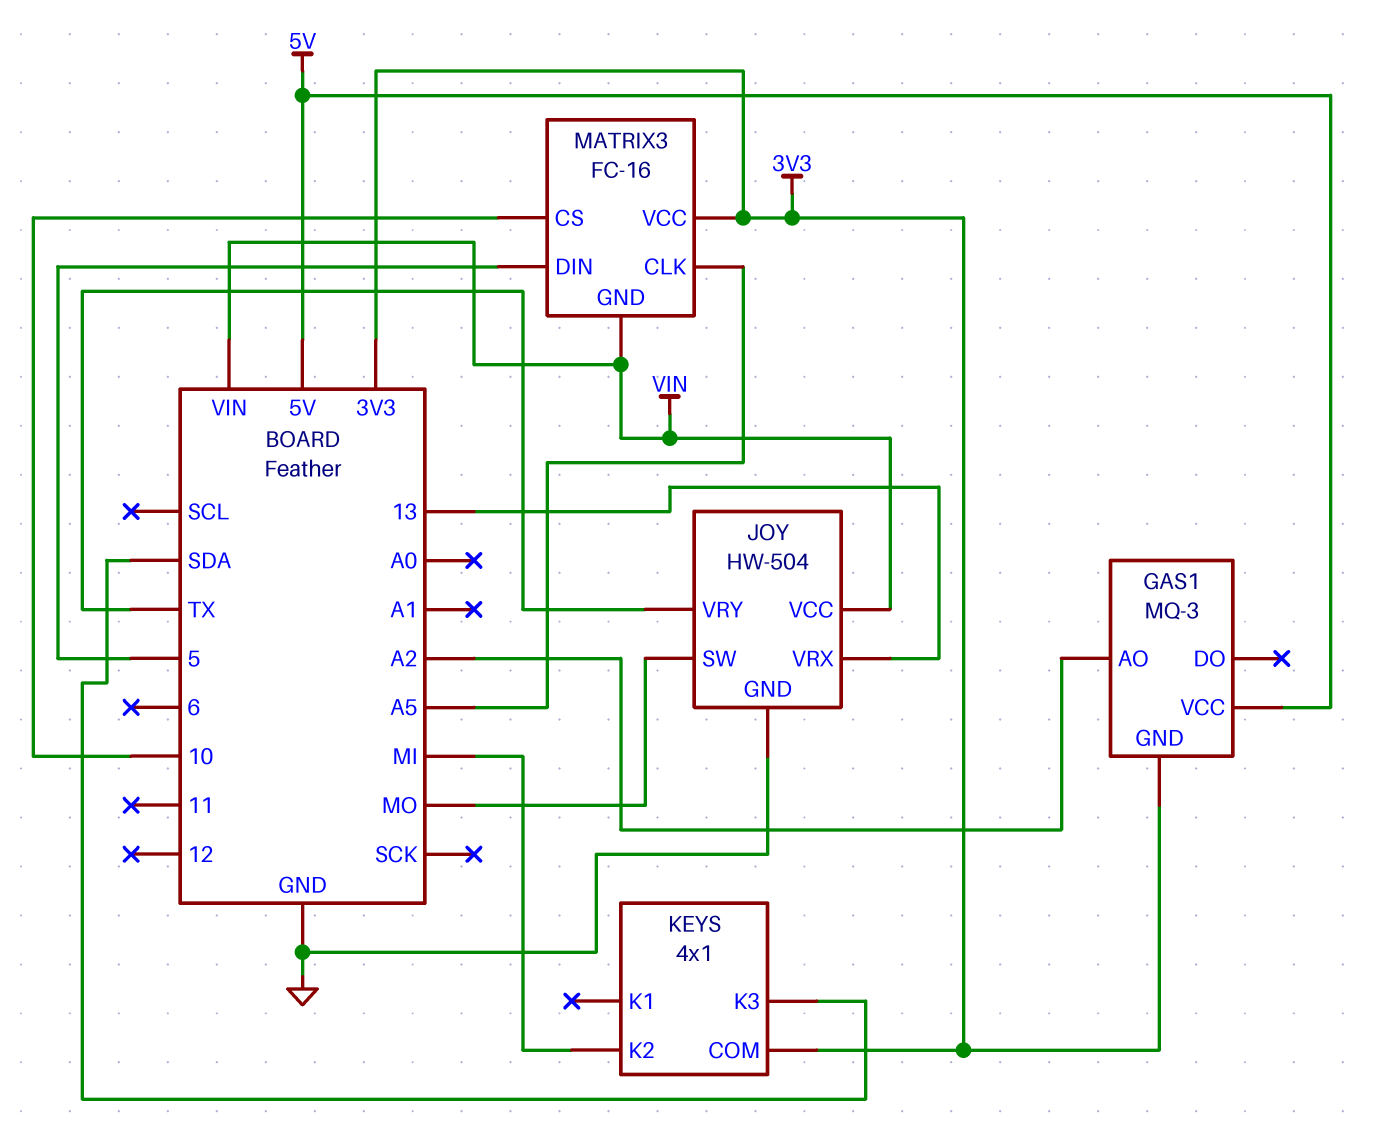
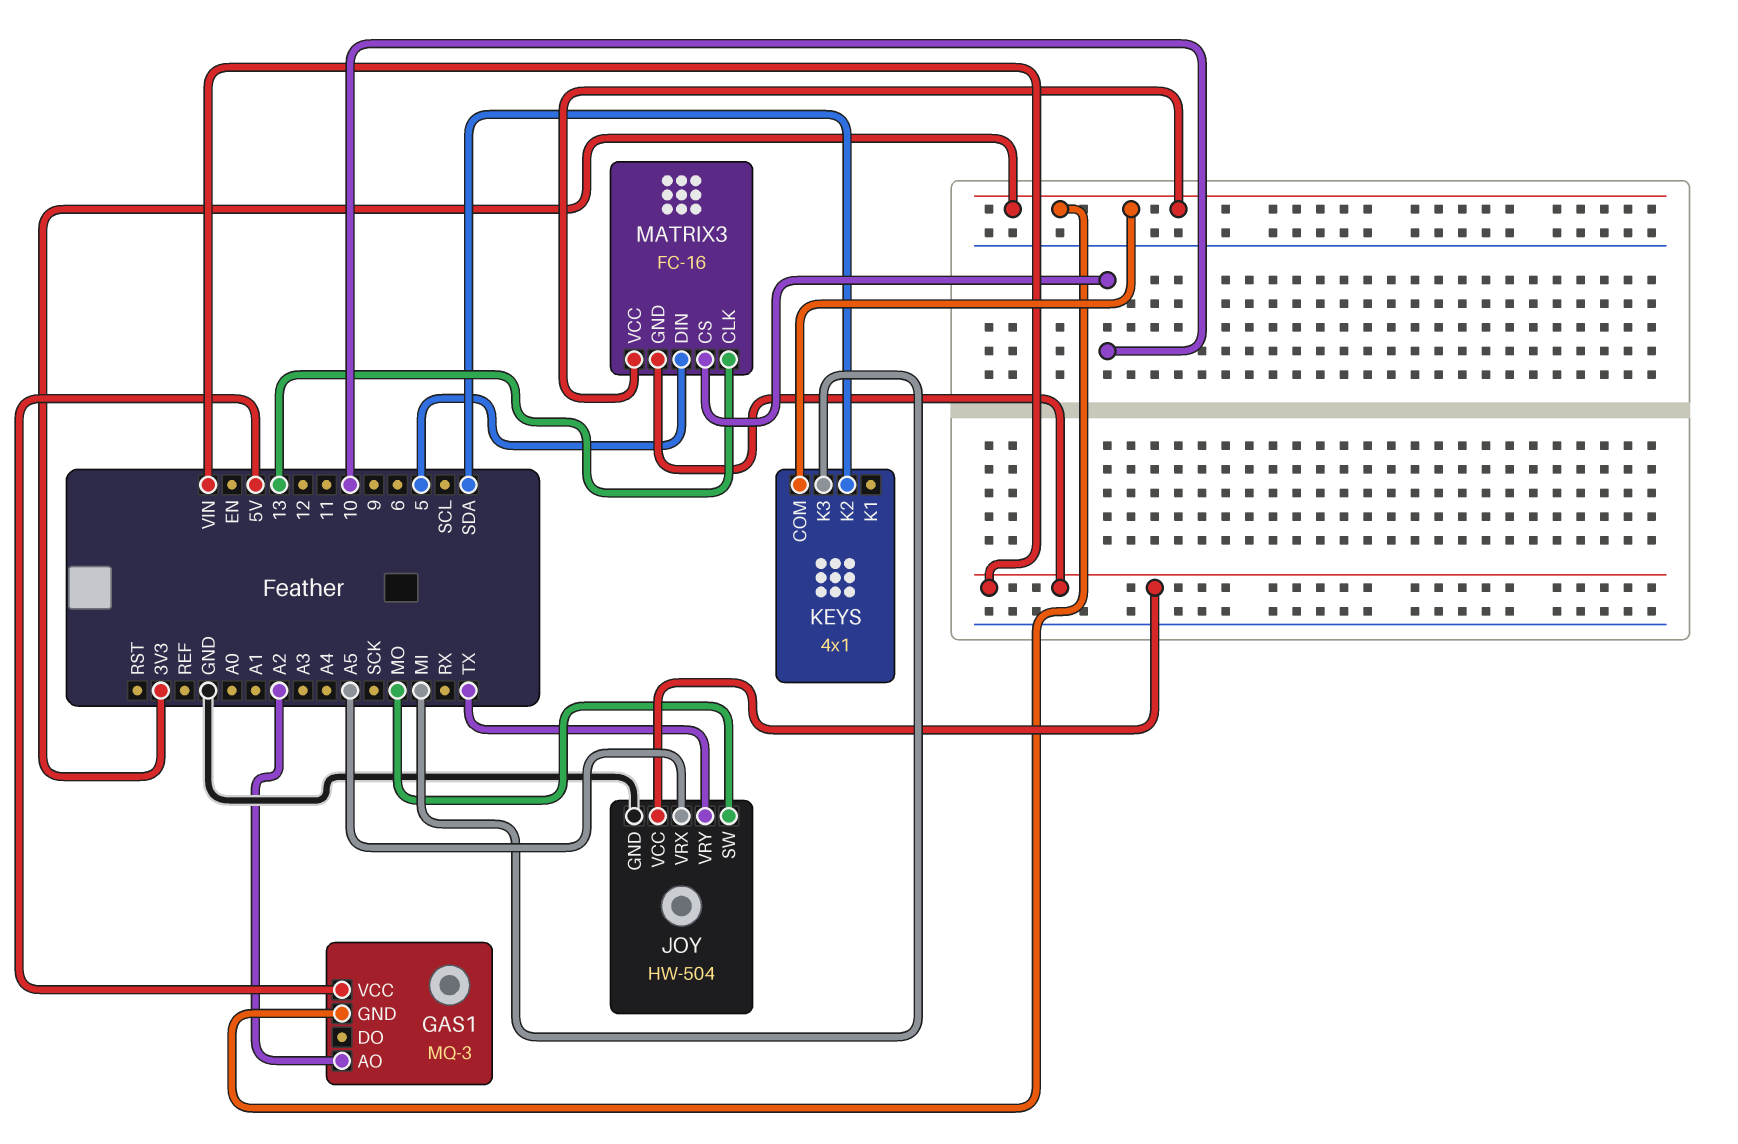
JOY pin VRX: 13 -> A5
KEYS pin K2: MI -> SDA
KEYS pin K3: SDA -> MI
MATRIX3 pin CLK: A5 -> 13

